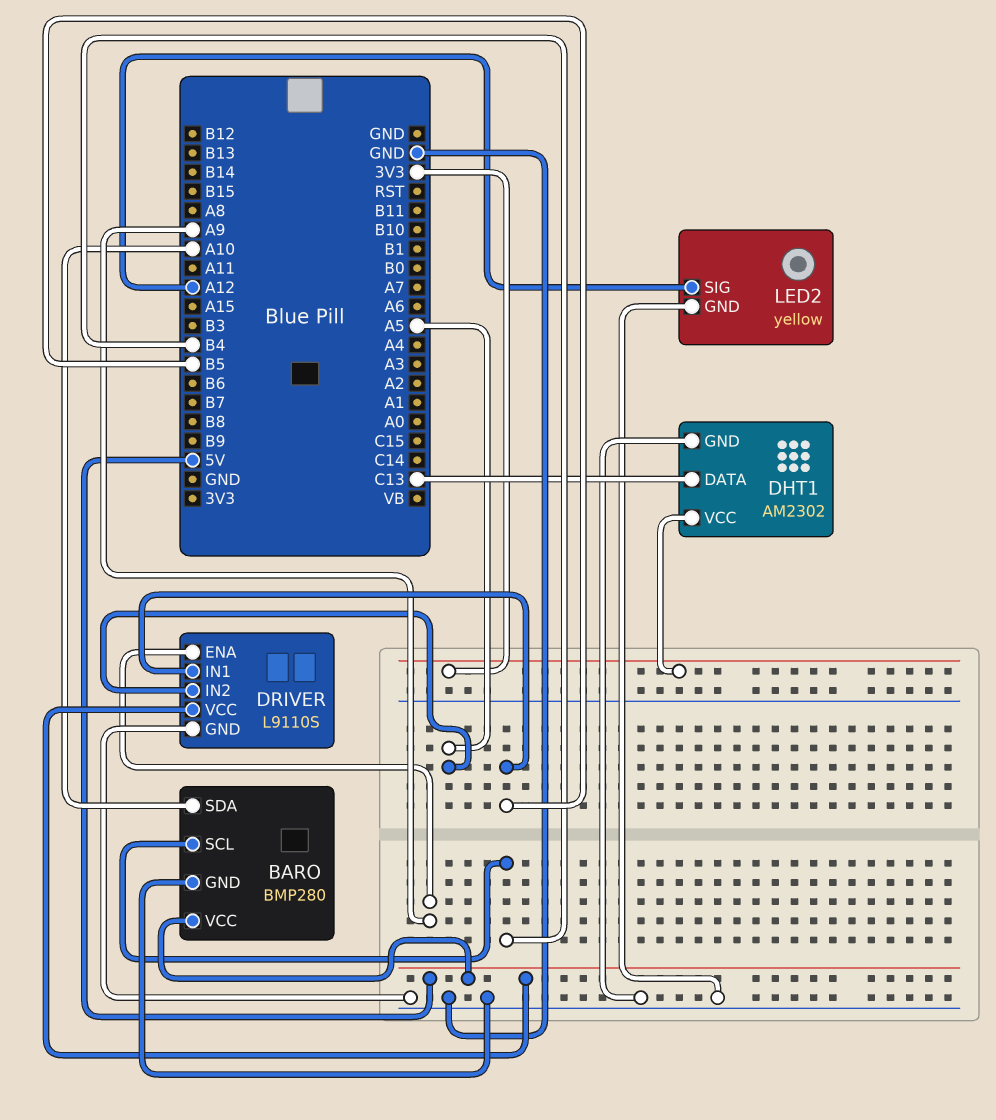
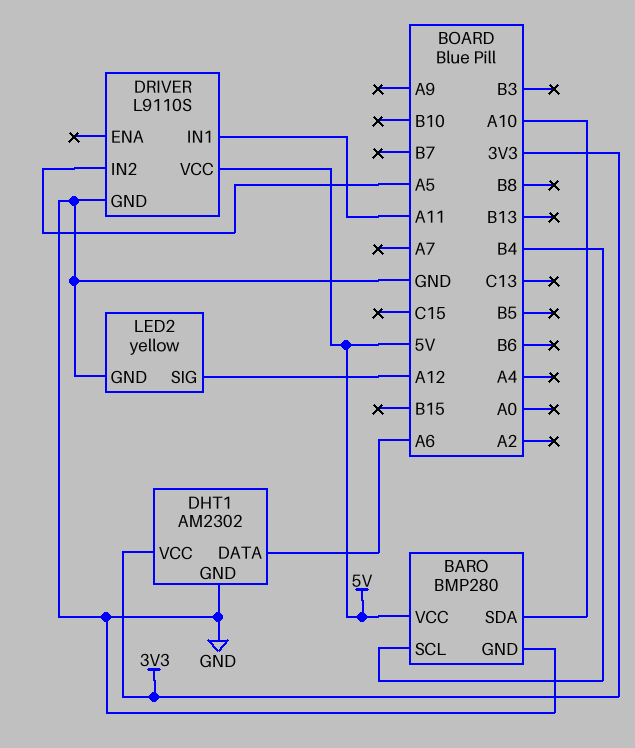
DHT1 pin DATA: C13 -> A6
DRIVER pin ENA: A9 -> none
DRIVER pin IN1: B5 -> A11

